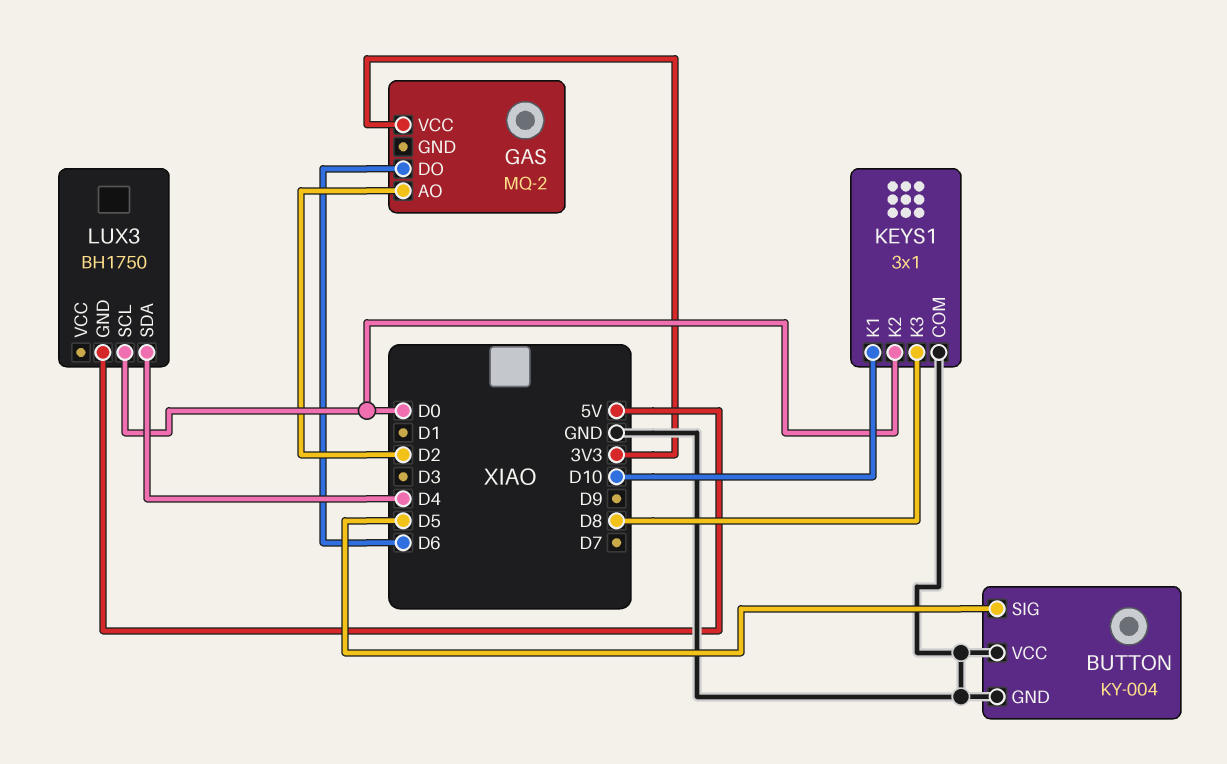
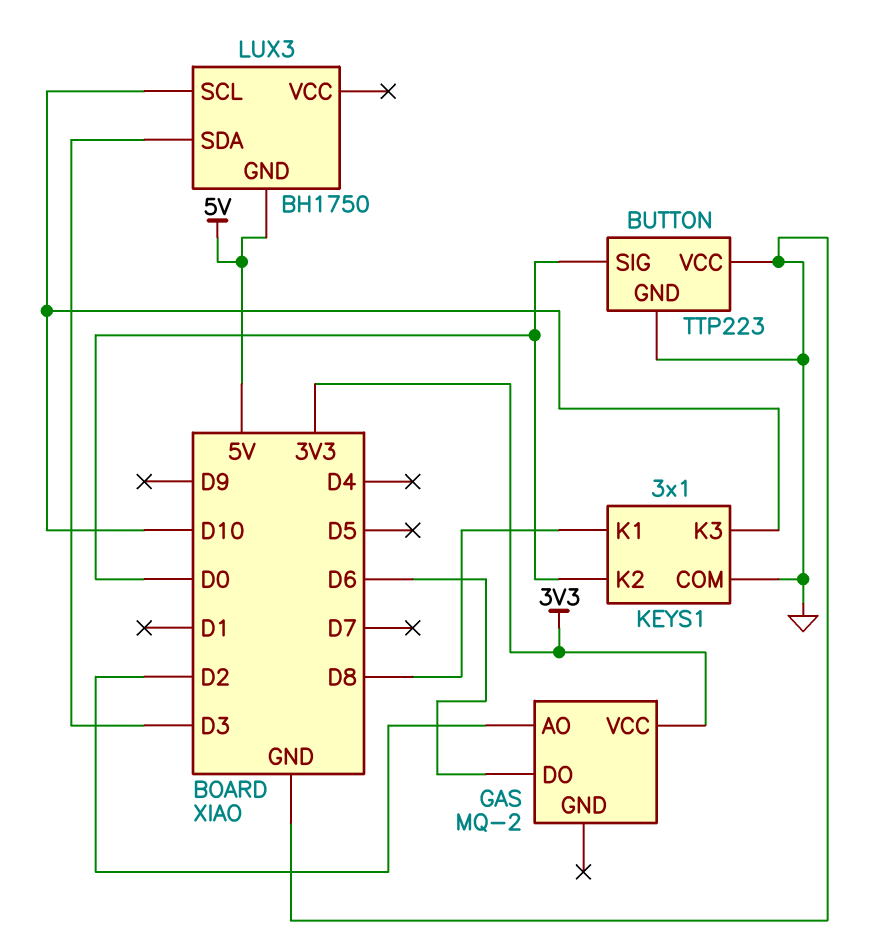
BUTTON: KY-004 -> TTP223
BUTTON pin SIG: D5 -> D0
KEYS1 pin K1: D10 -> D8
KEYS1 pin K3: D8 -> D10
LUX3 pin SCL: D0 -> D10
LUX3 pin SDA: D4 -> D3

